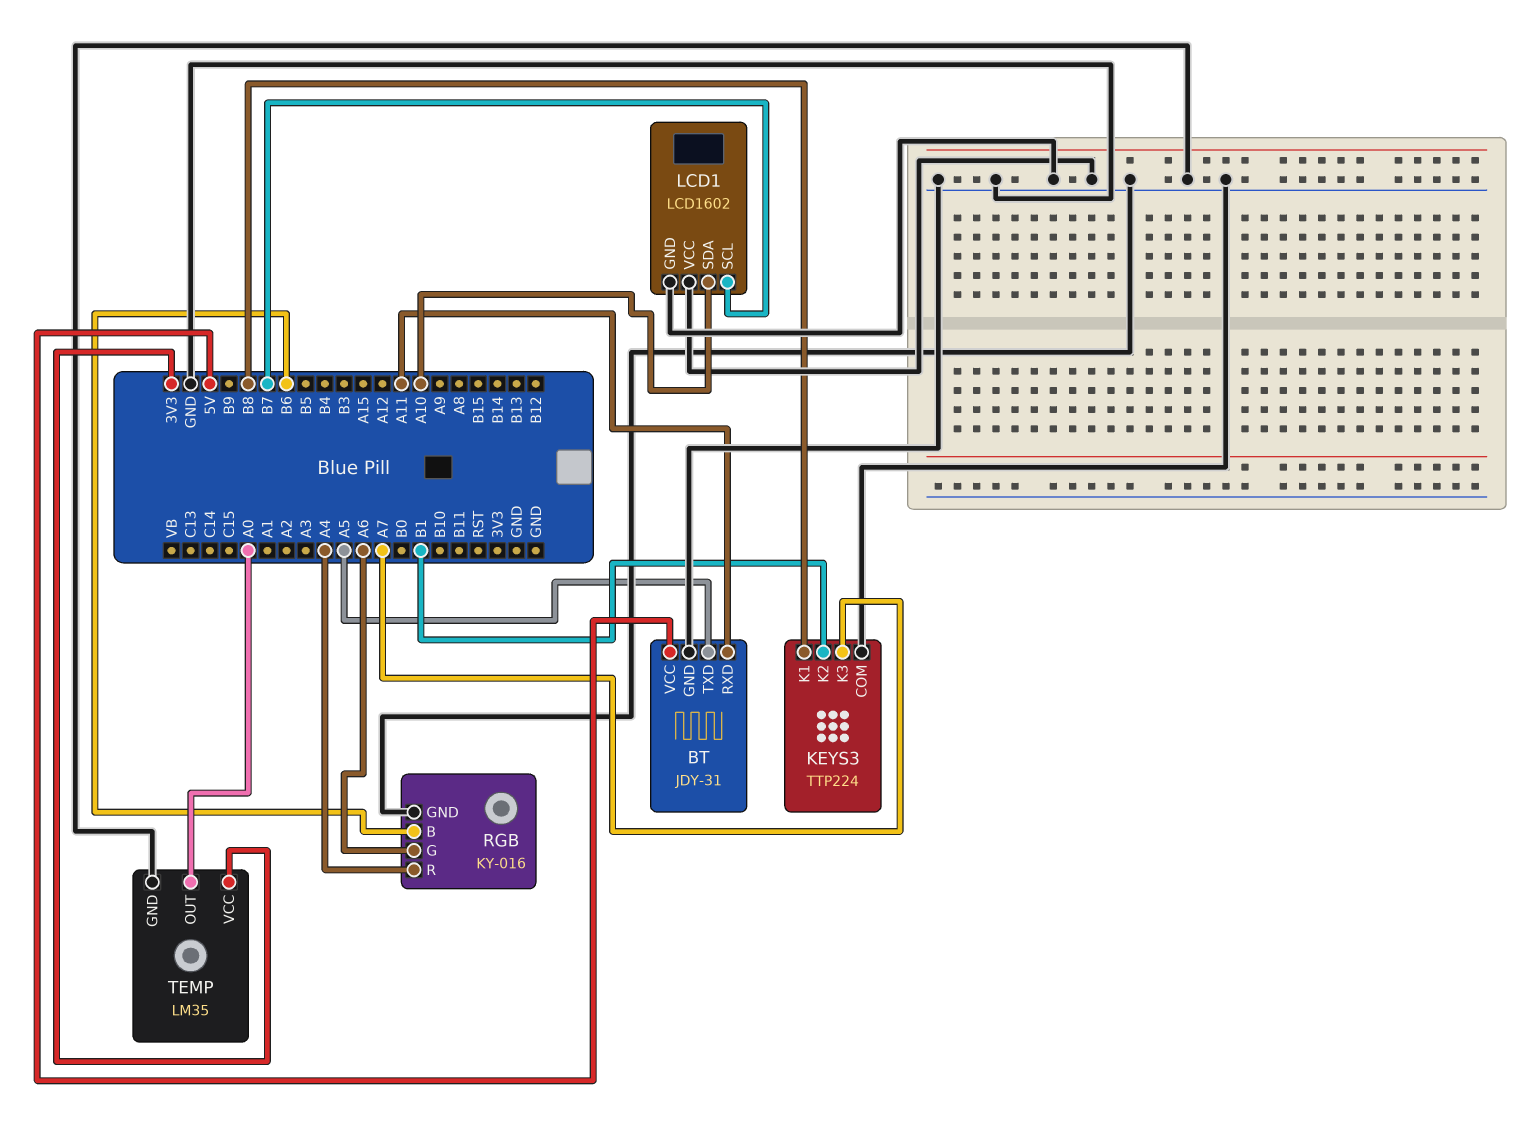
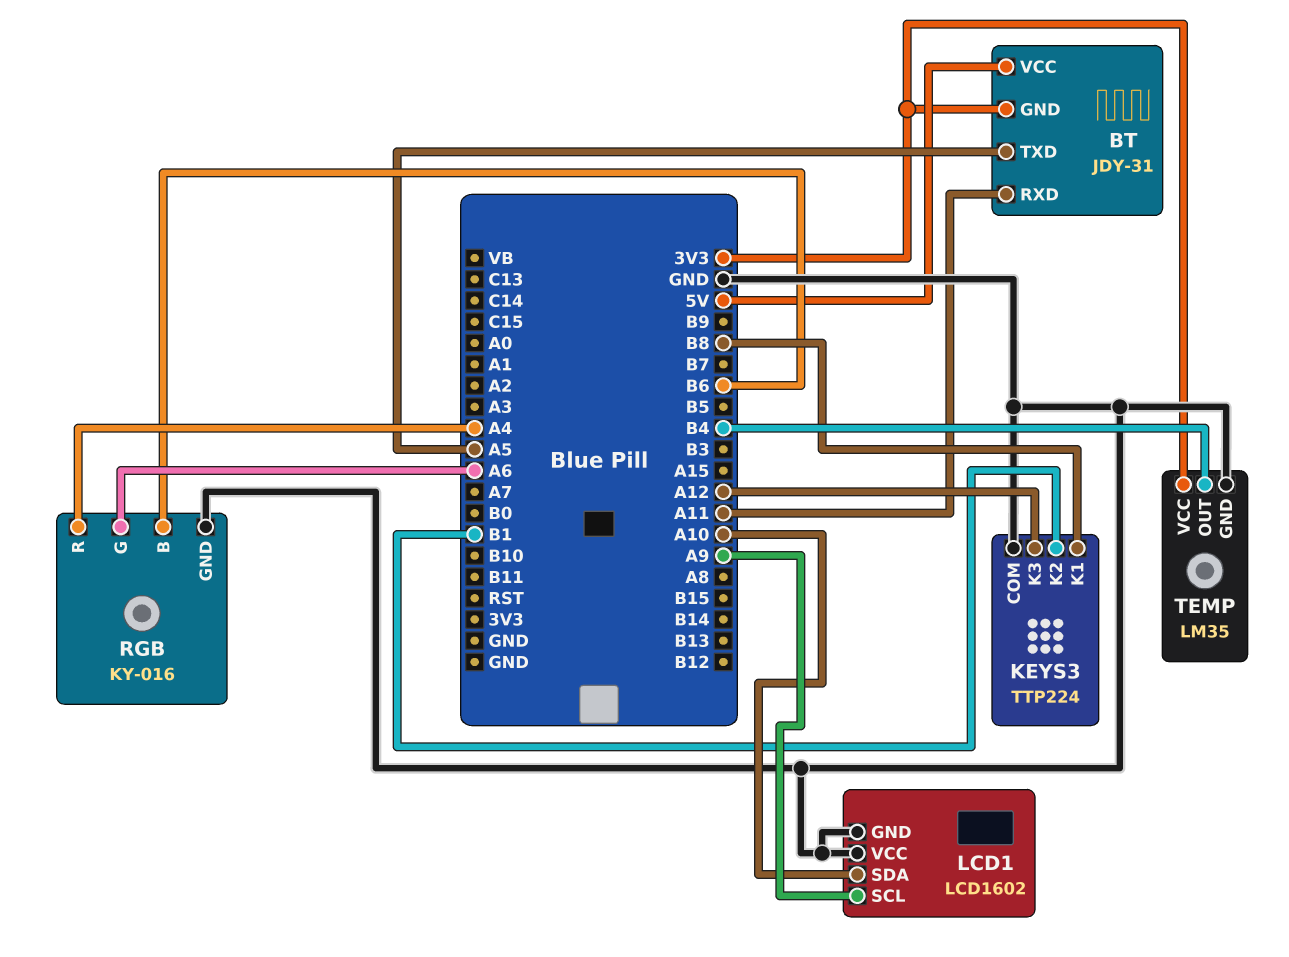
BT pin GND: GND -> 3V3
KEYS3 pin K3: A7 -> A12
LCD1 pin SCL: B7 -> A9
TEMP pin OUT: A0 -> B4

